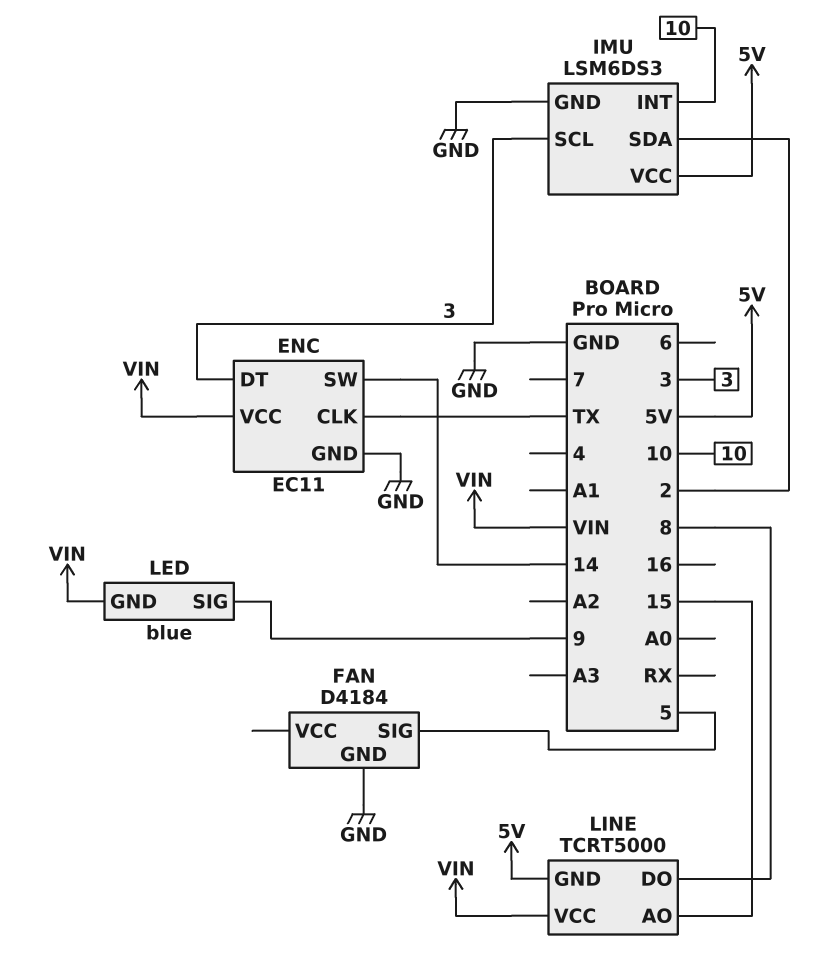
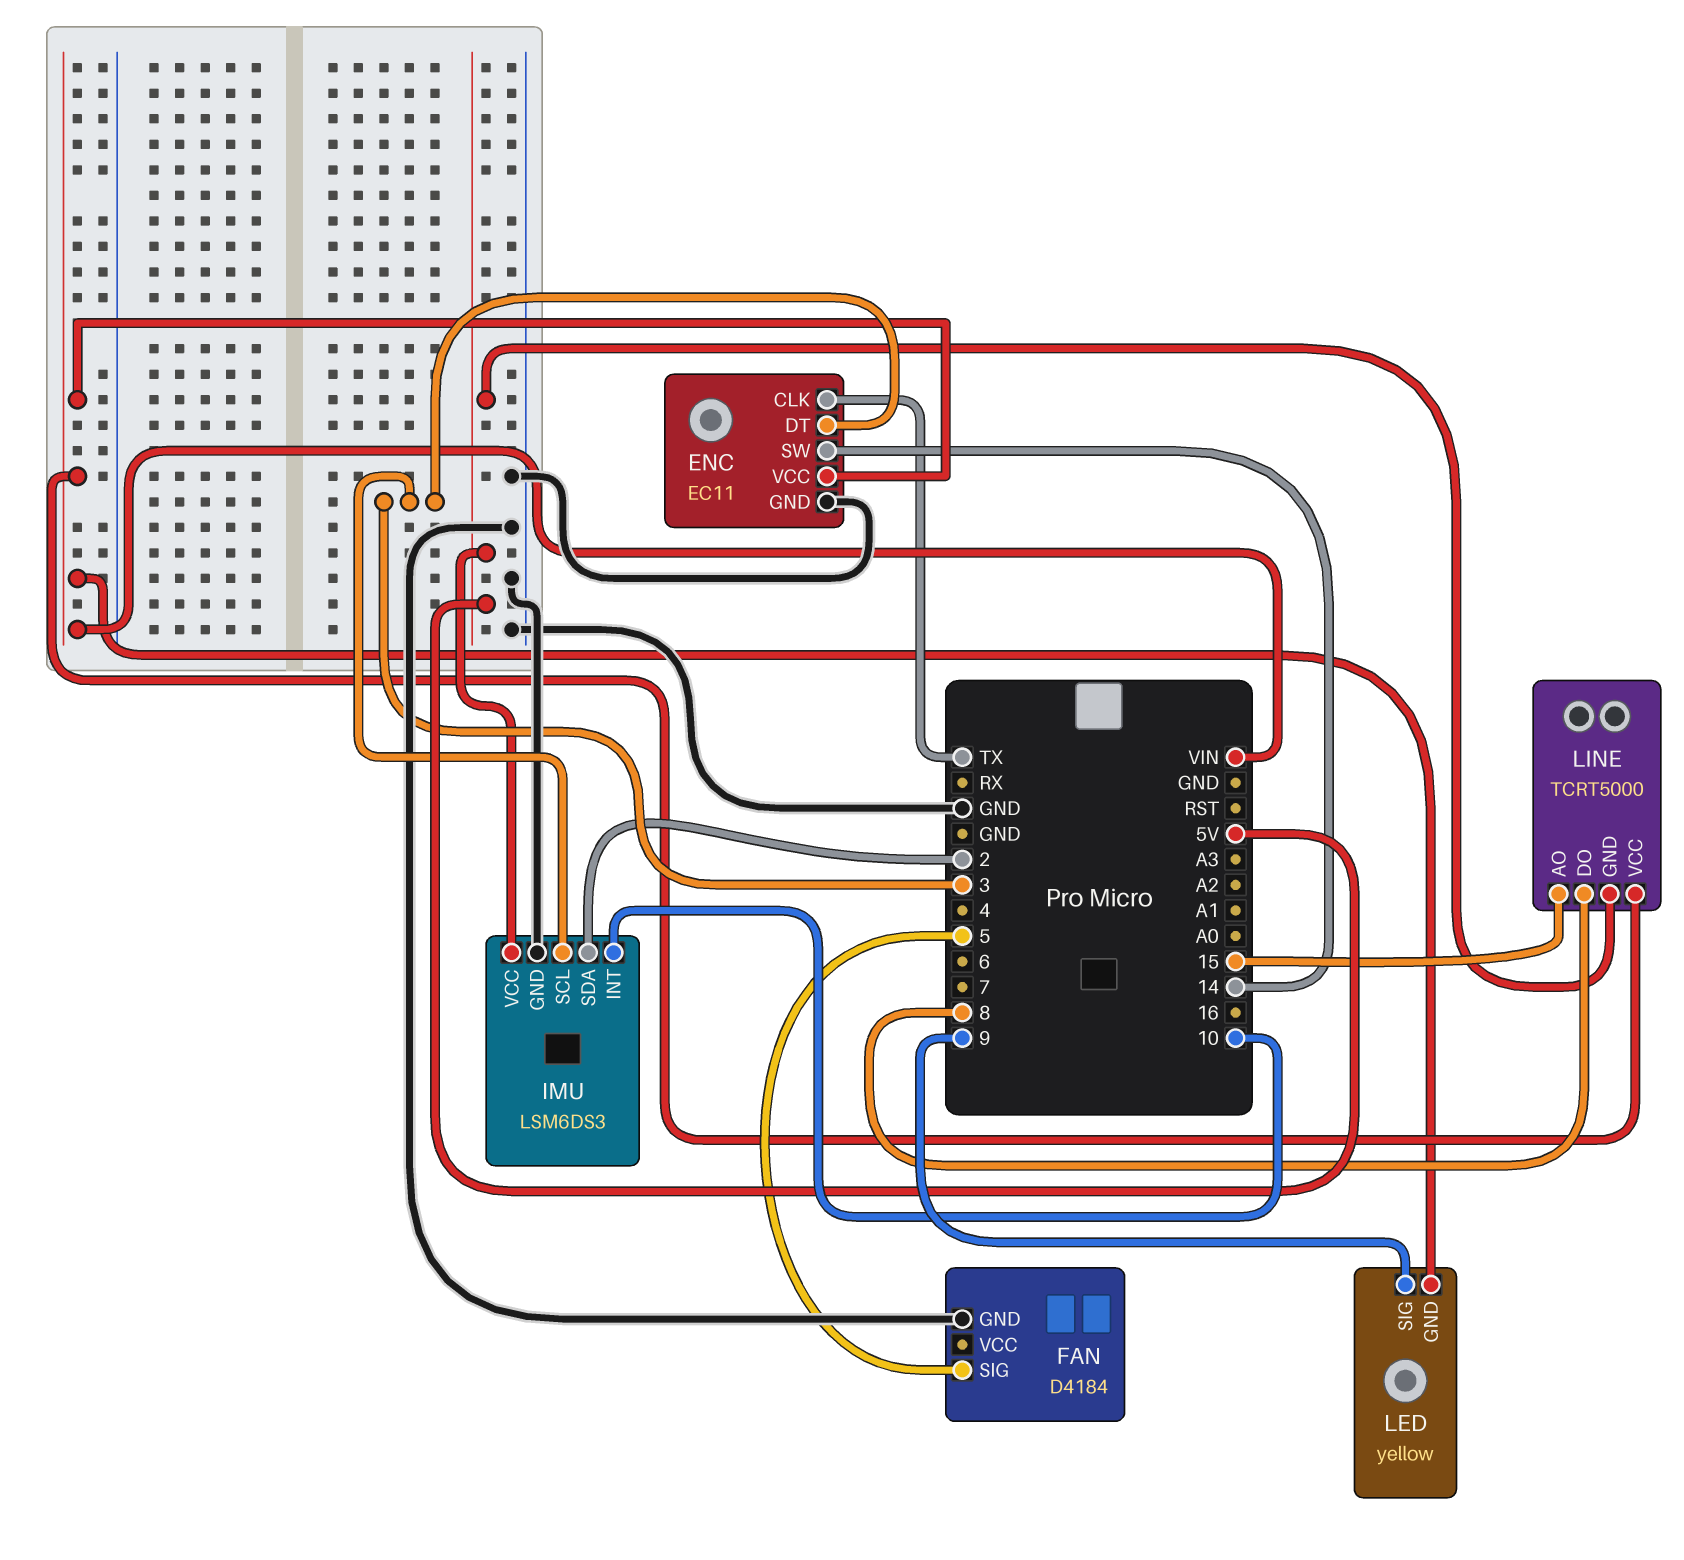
LED: blue -> yellow

